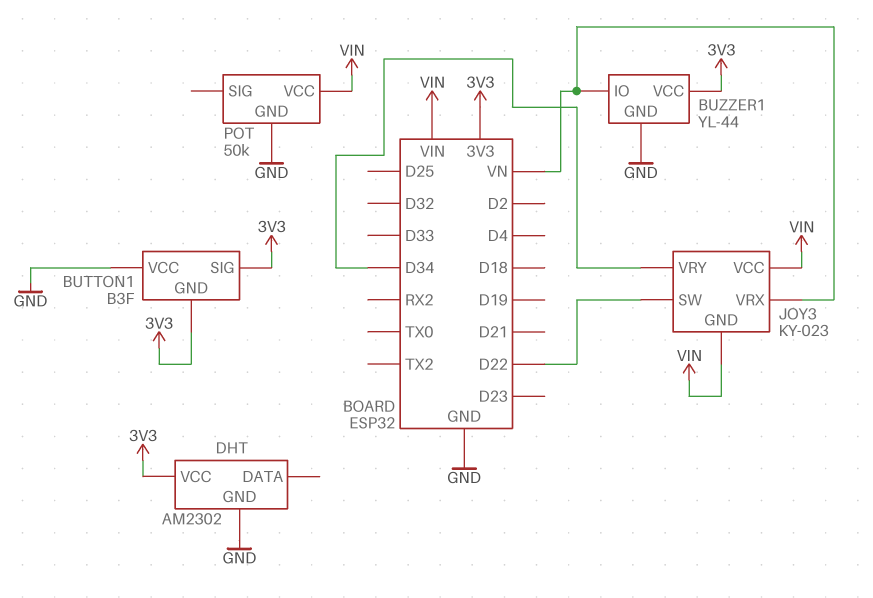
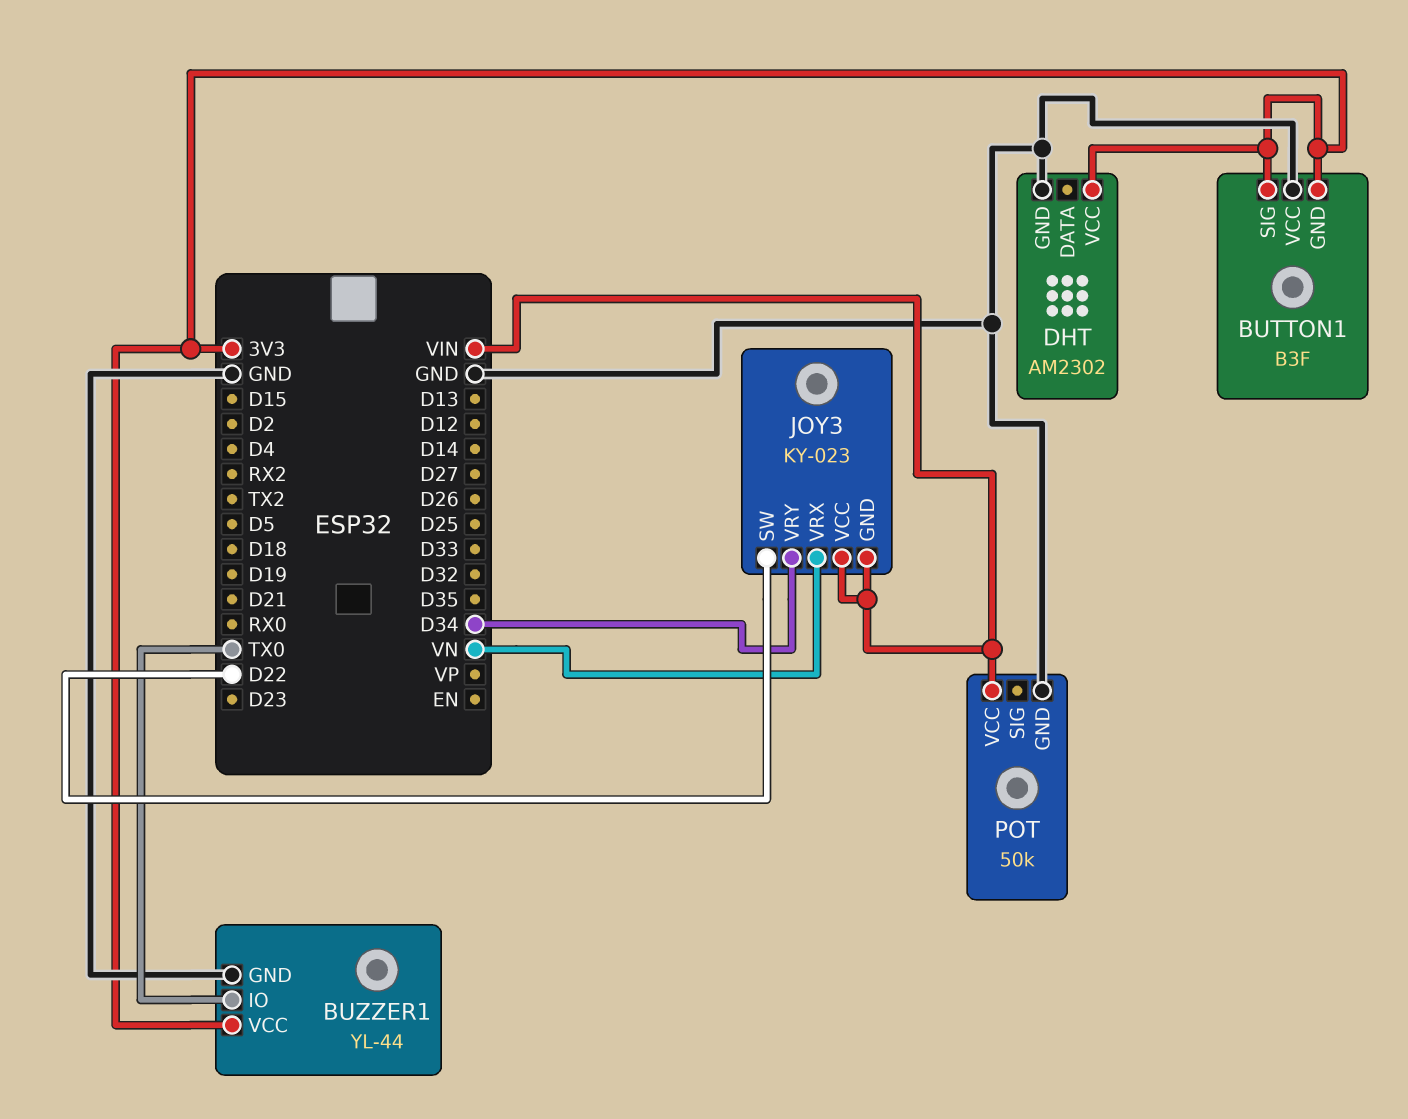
BUZZER1 pin IO: VN -> TX0

